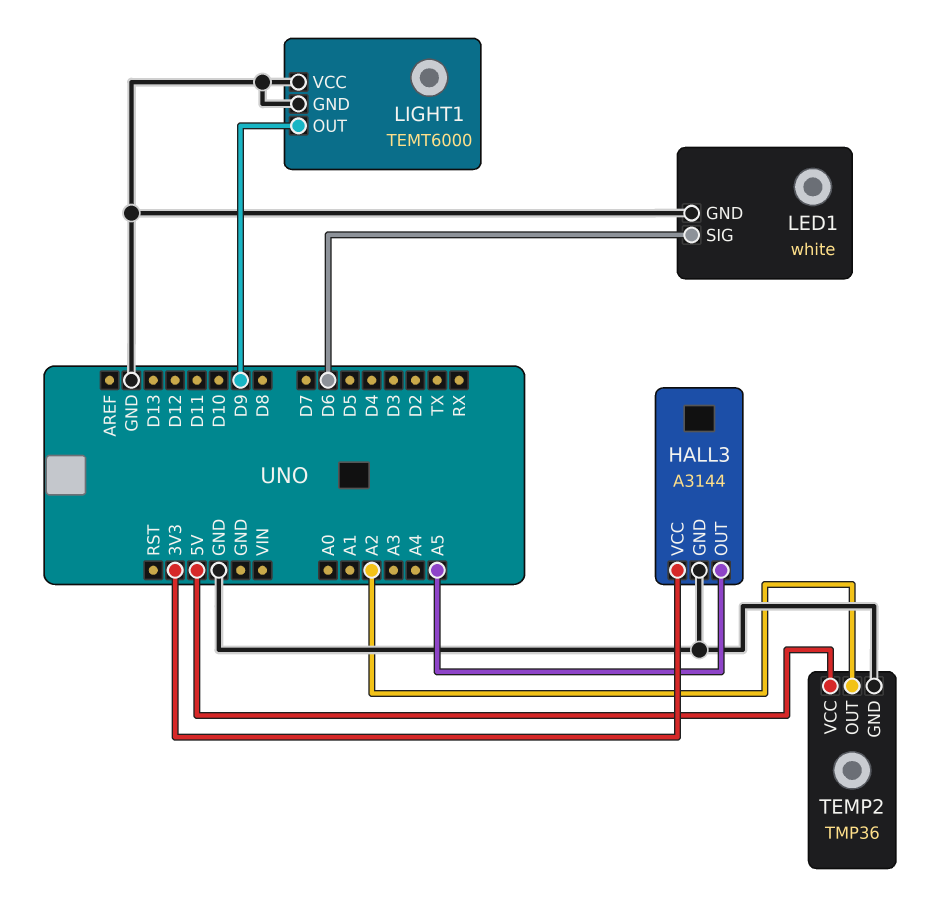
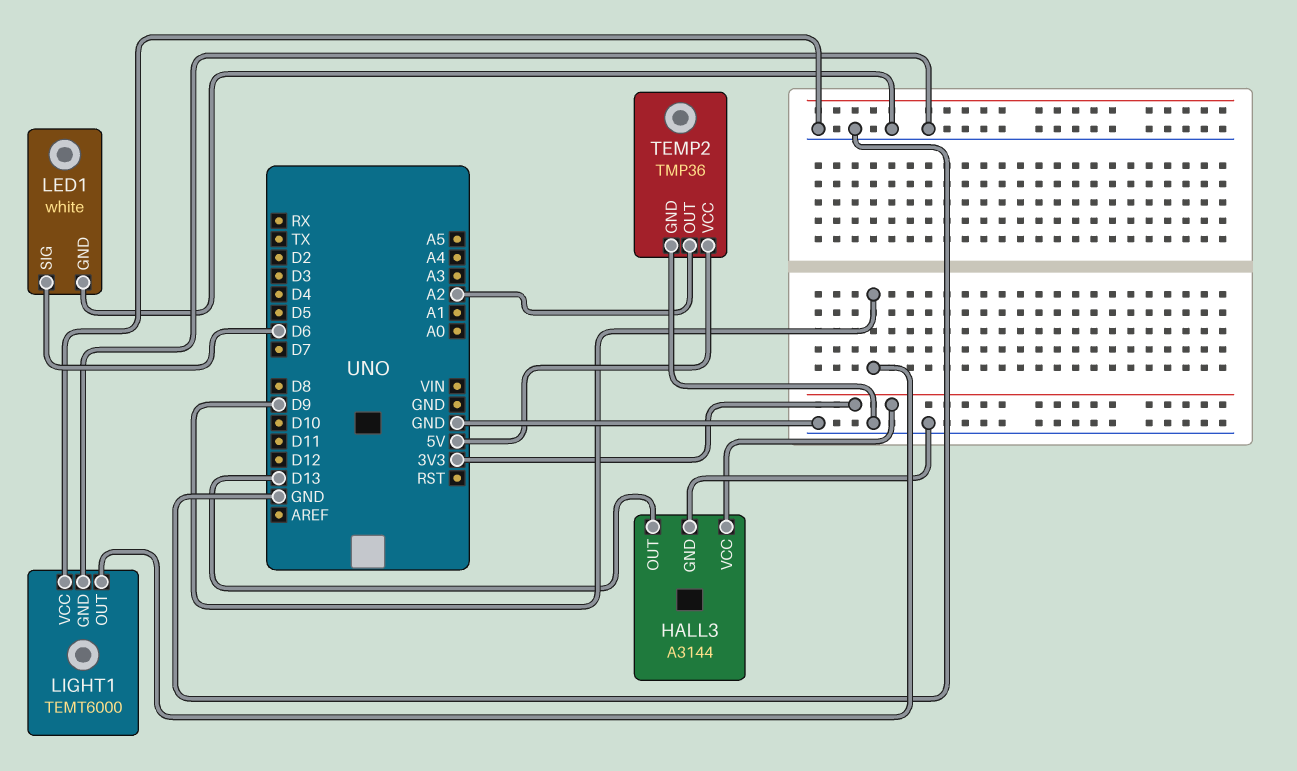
HALL3 pin OUT: A5 -> D13

